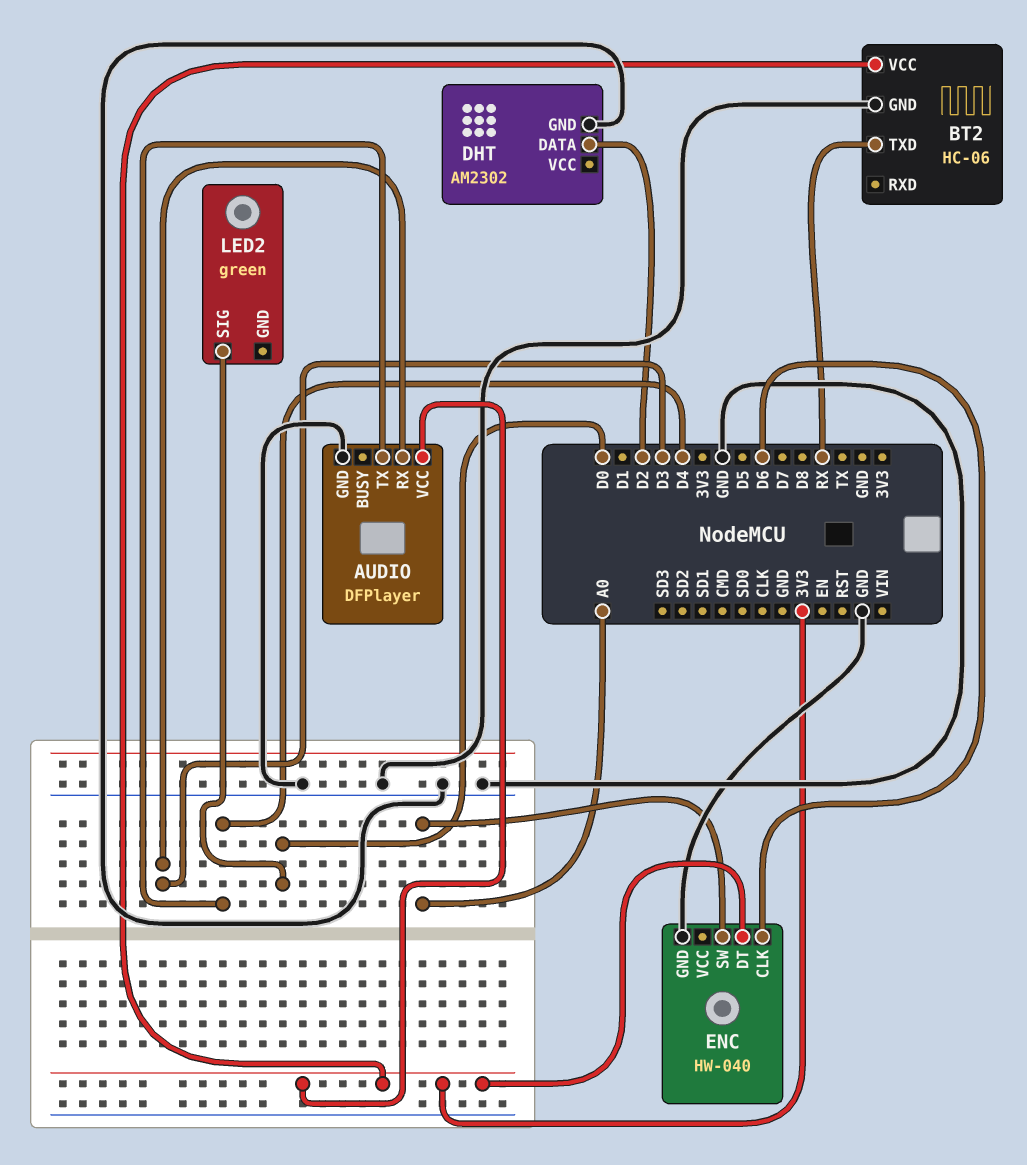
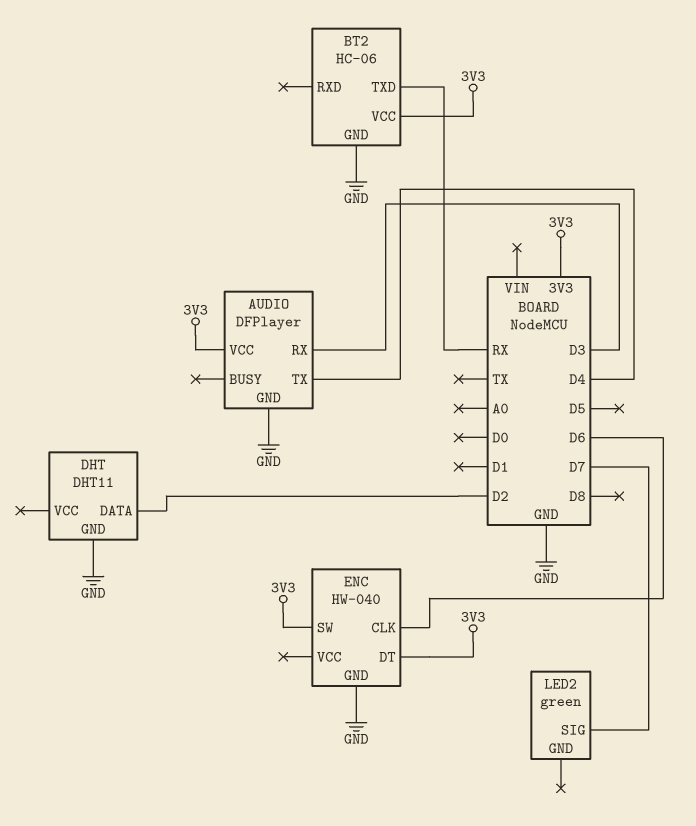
DHT: AM2302 -> DHT11
ENC pin SW: A0 -> 3V3
LED2 pin SIG: D0 -> D7

